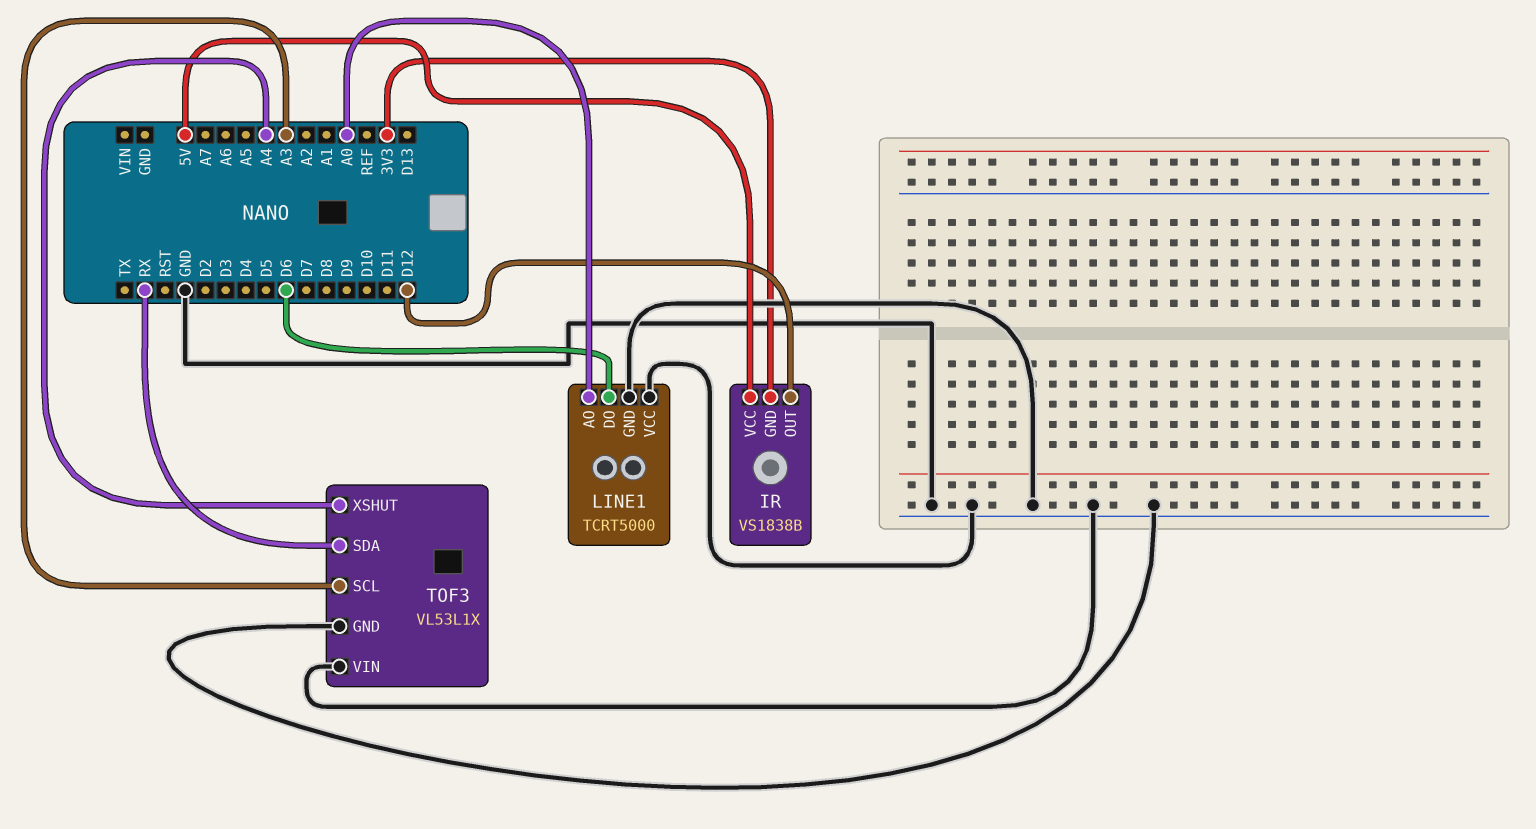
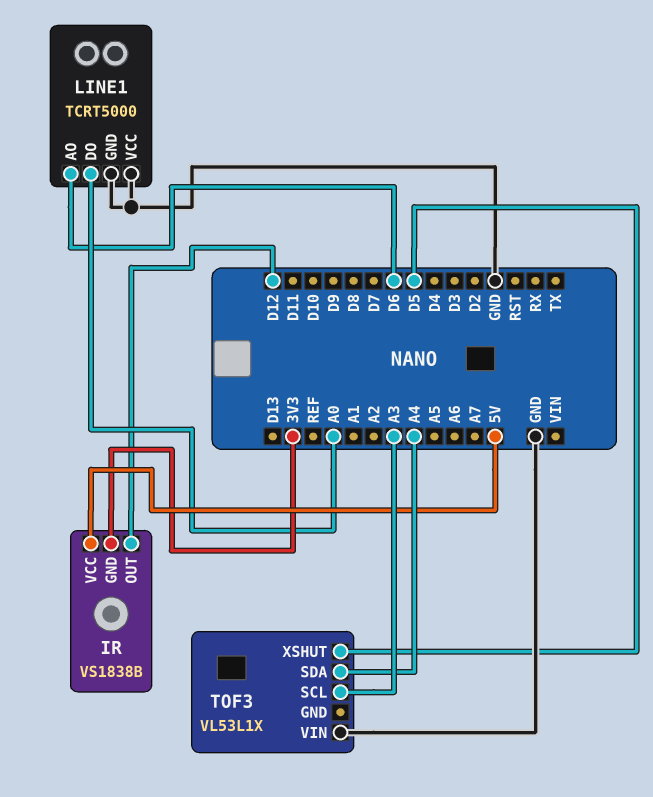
LINE1 pin AO: A0 -> D6
LINE1 pin DO: D6 -> A0
TOF3 pin GND: GND -> none
TOF3 pin SDA: RX -> A4
TOF3 pin XSHUT: A4 -> D5

